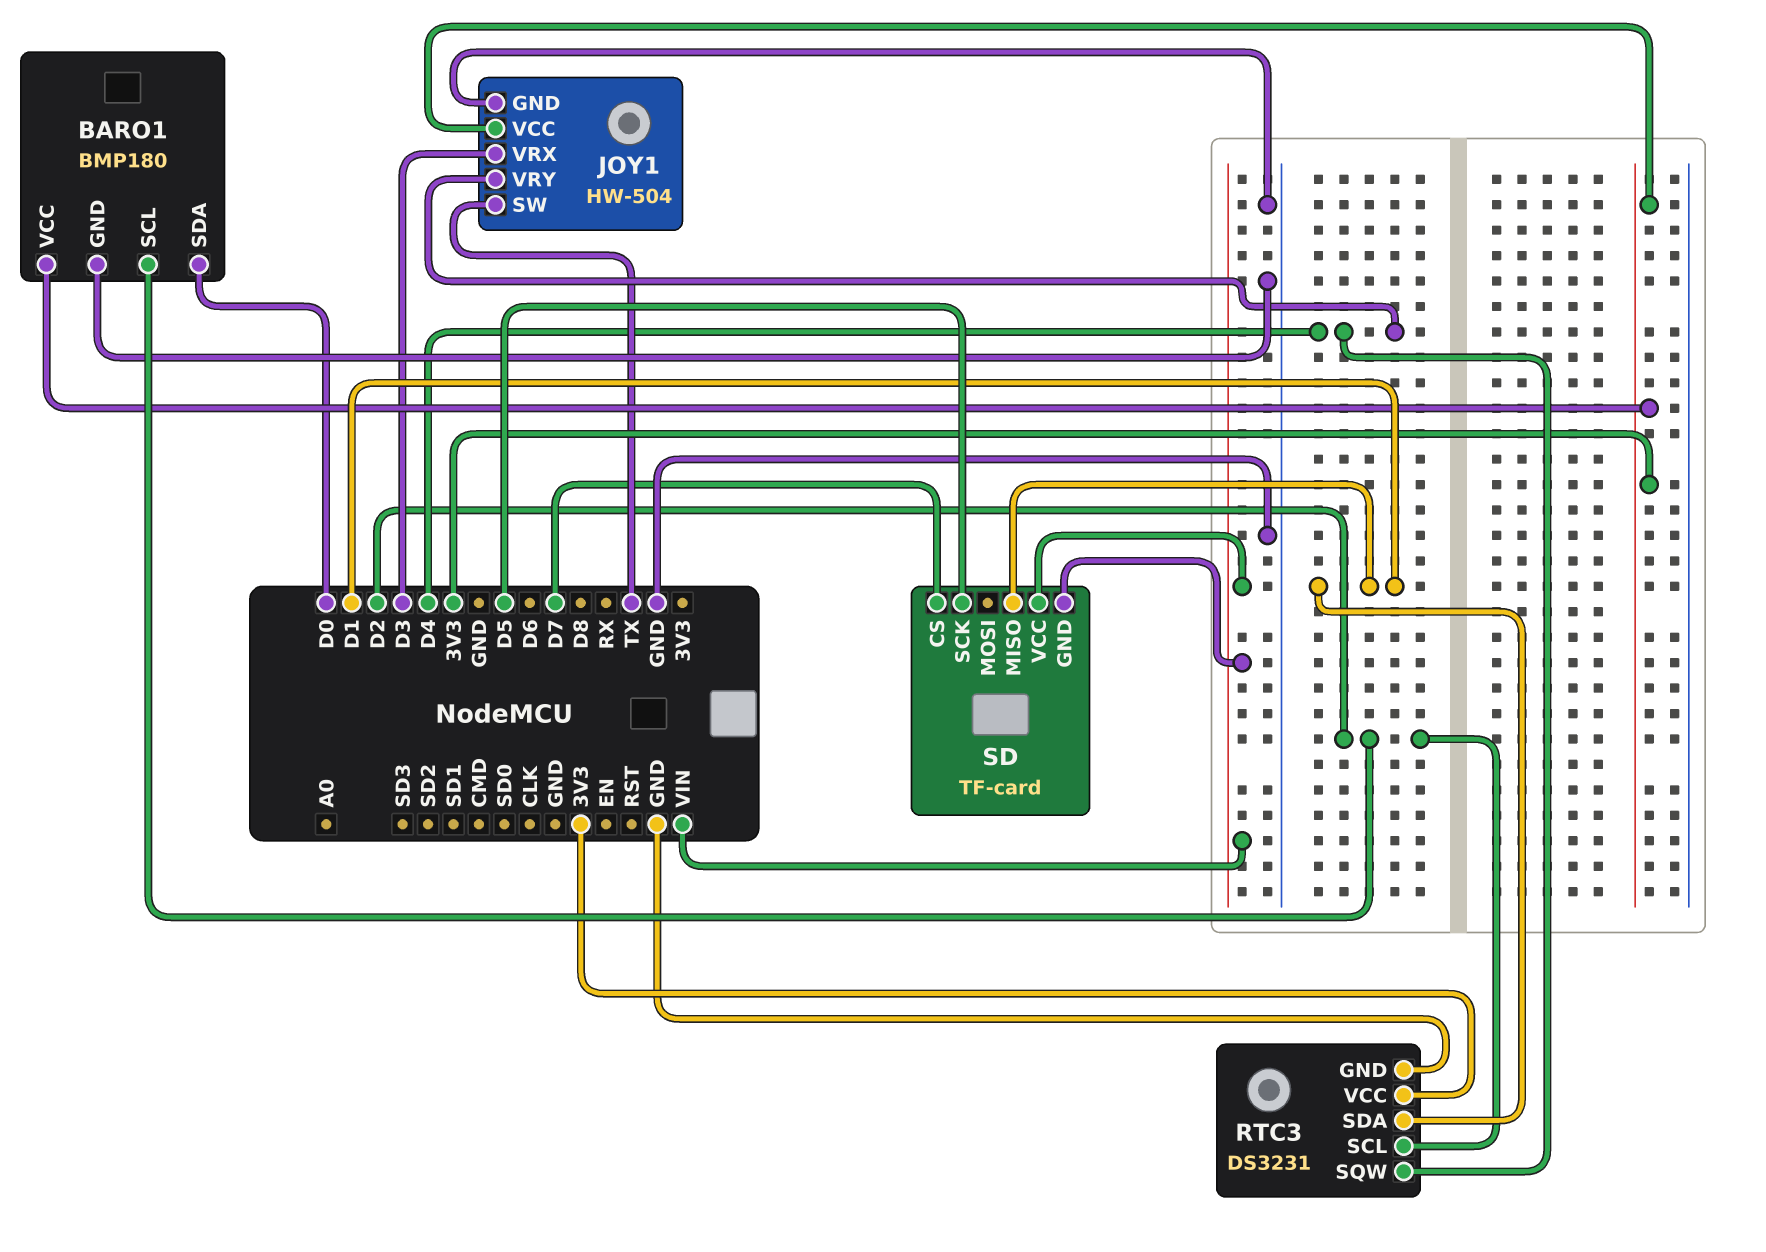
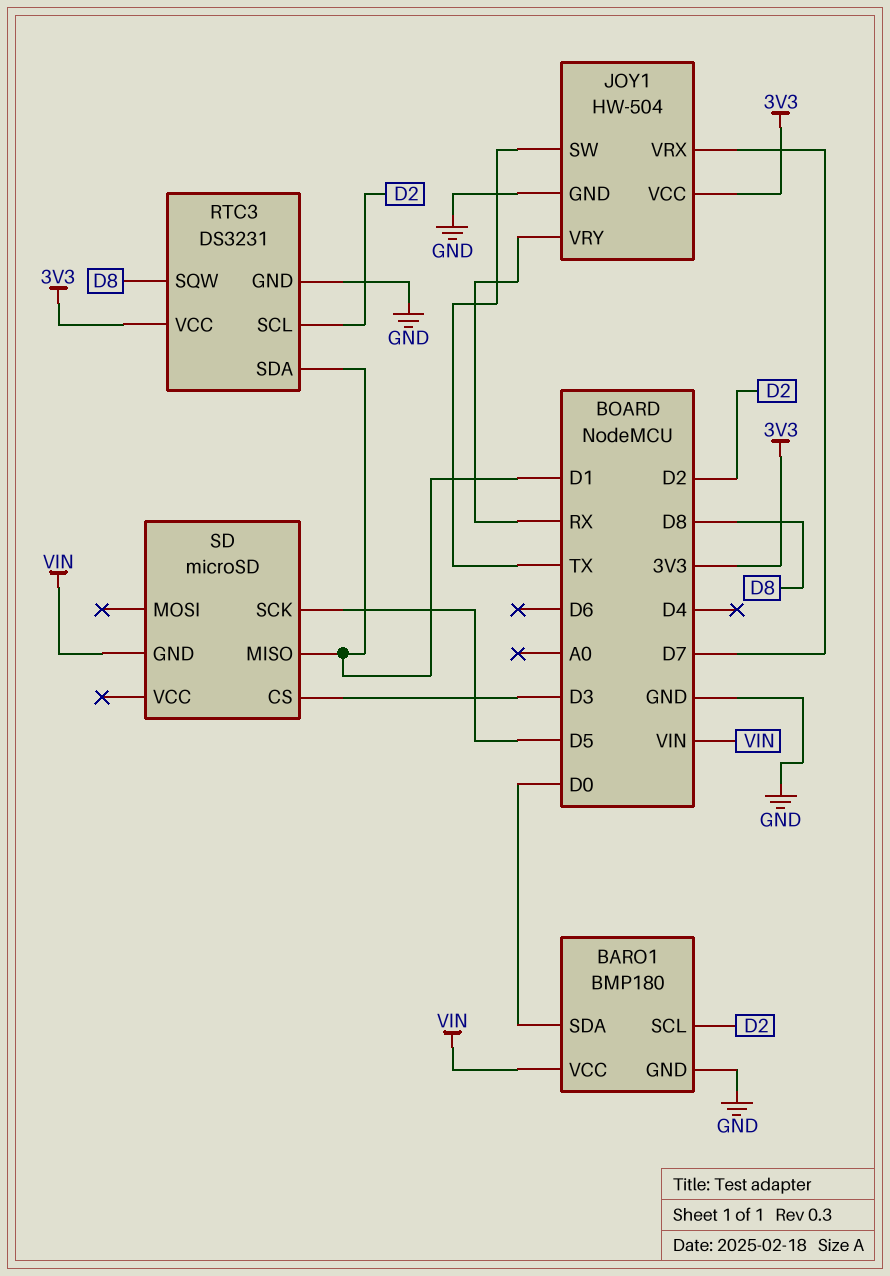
BARO1 pin VCC: 3V3 -> VIN
JOY1 pin VRX: D3 -> D7
JOY1 pin VRY: D4 -> RX
RTC3 pin SQW: D4 -> D8
SD: TF-card -> microSD
SD pin CS: D7 -> D3
SD pin VCC: VIN -> none

